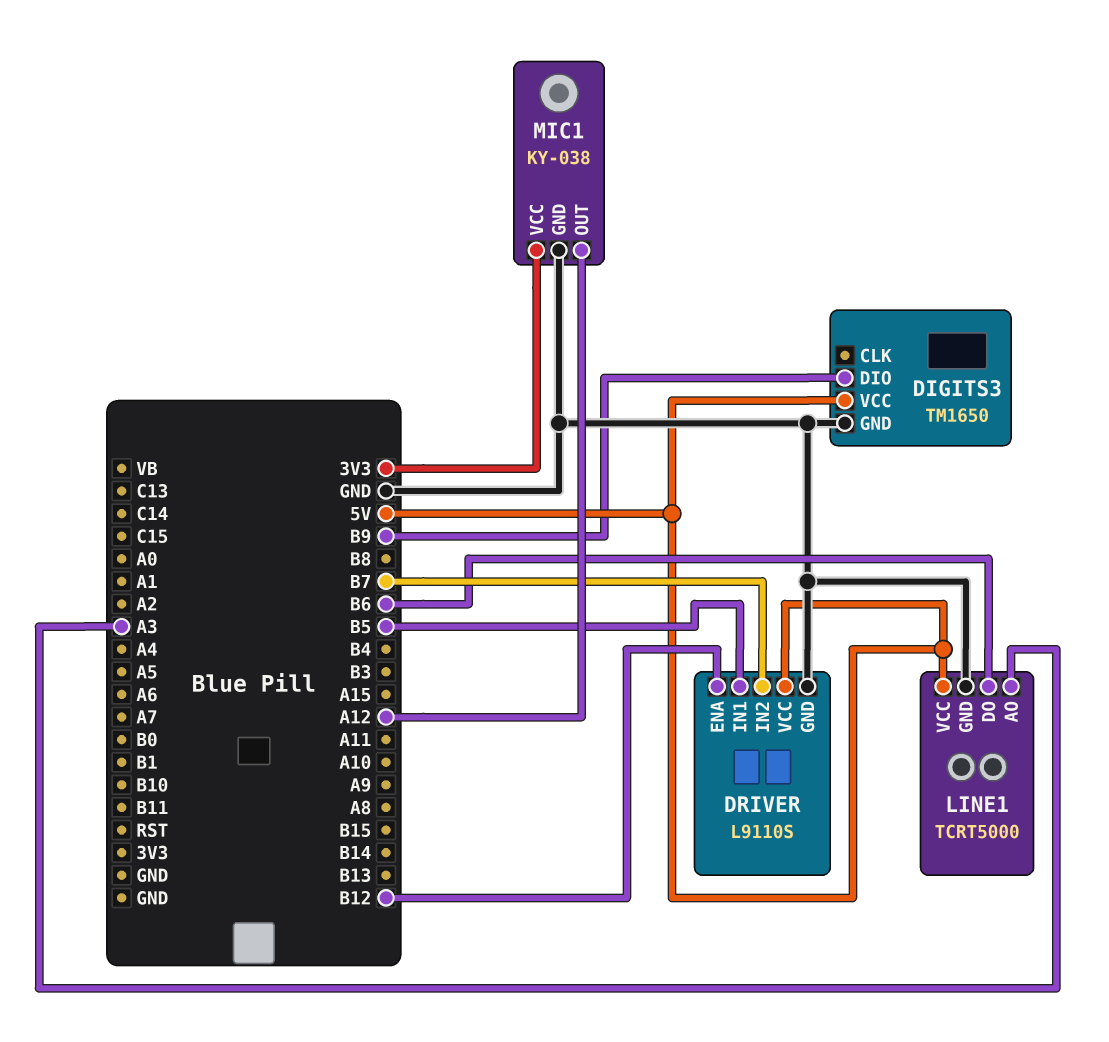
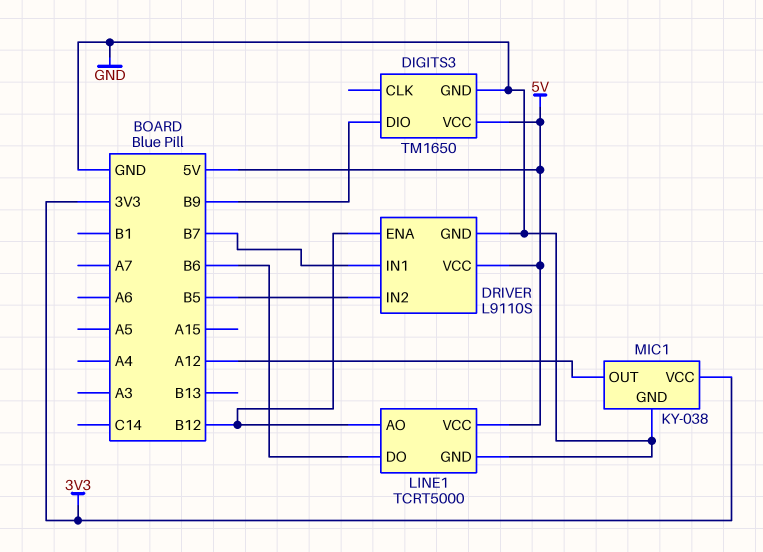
DRIVER pin IN1: B5 -> B7
DRIVER pin IN2: B7 -> B5
LINE1 pin AO: A3 -> B12

